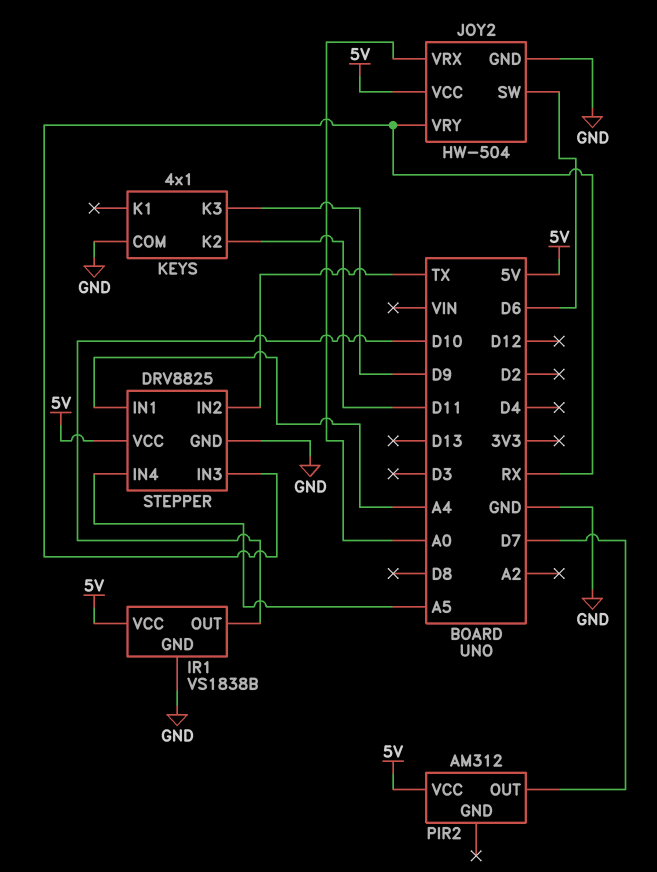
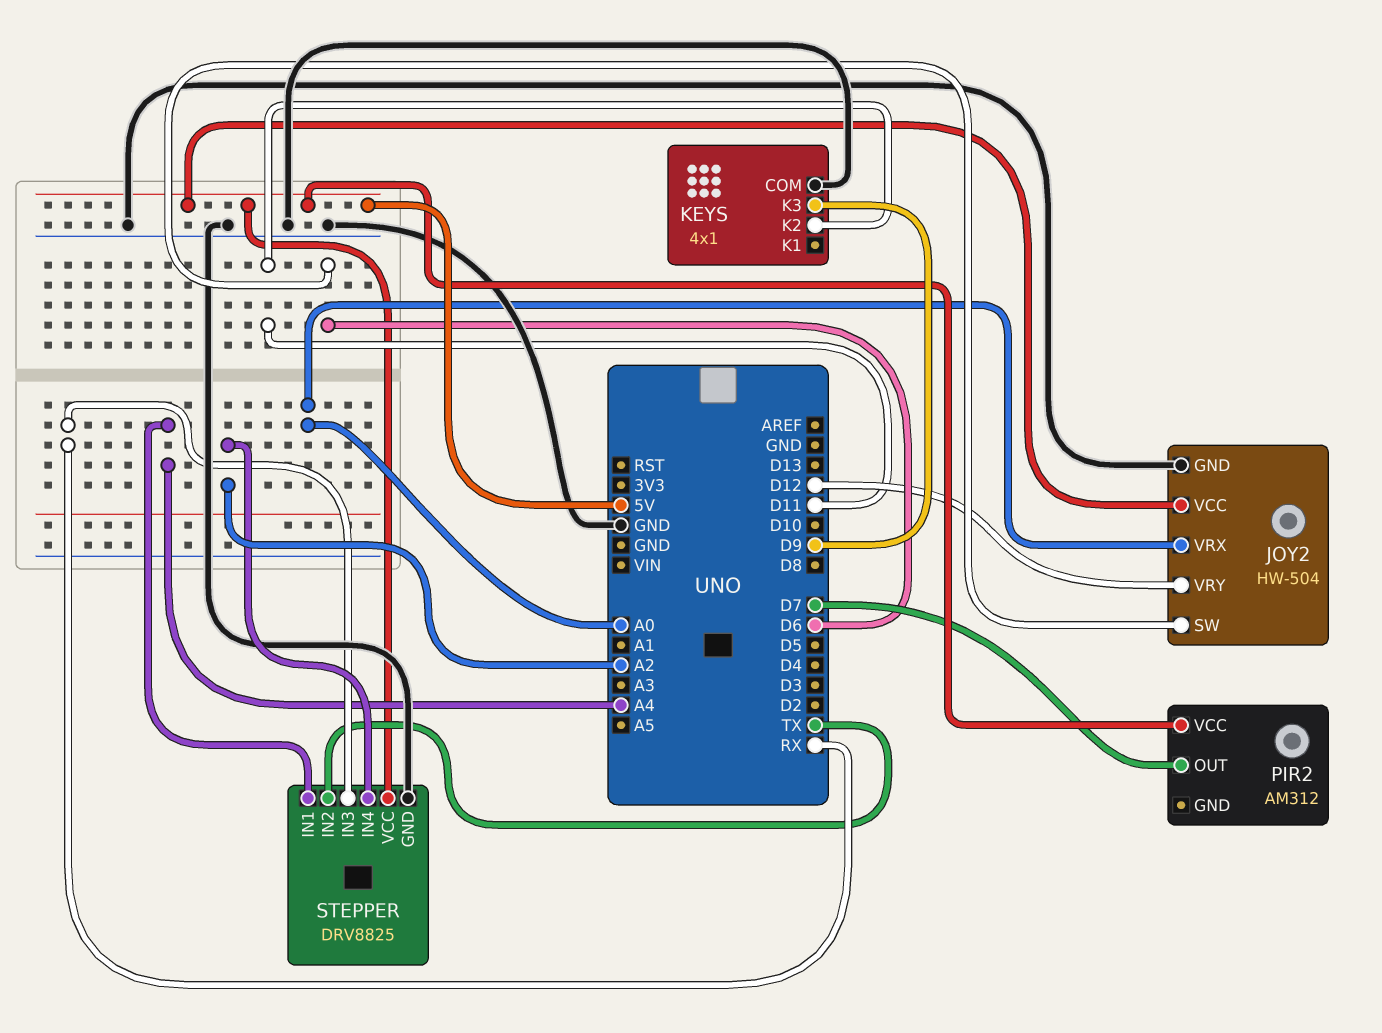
IR1: VS1838B -> none
IR1 pin GND: GND -> none
IR1 pin OUT: D10 -> none
IR1 pin VCC: 5V -> none
JOY2 pin VRY: RX -> D12
STEPPER pin IN4: A5 -> A2

